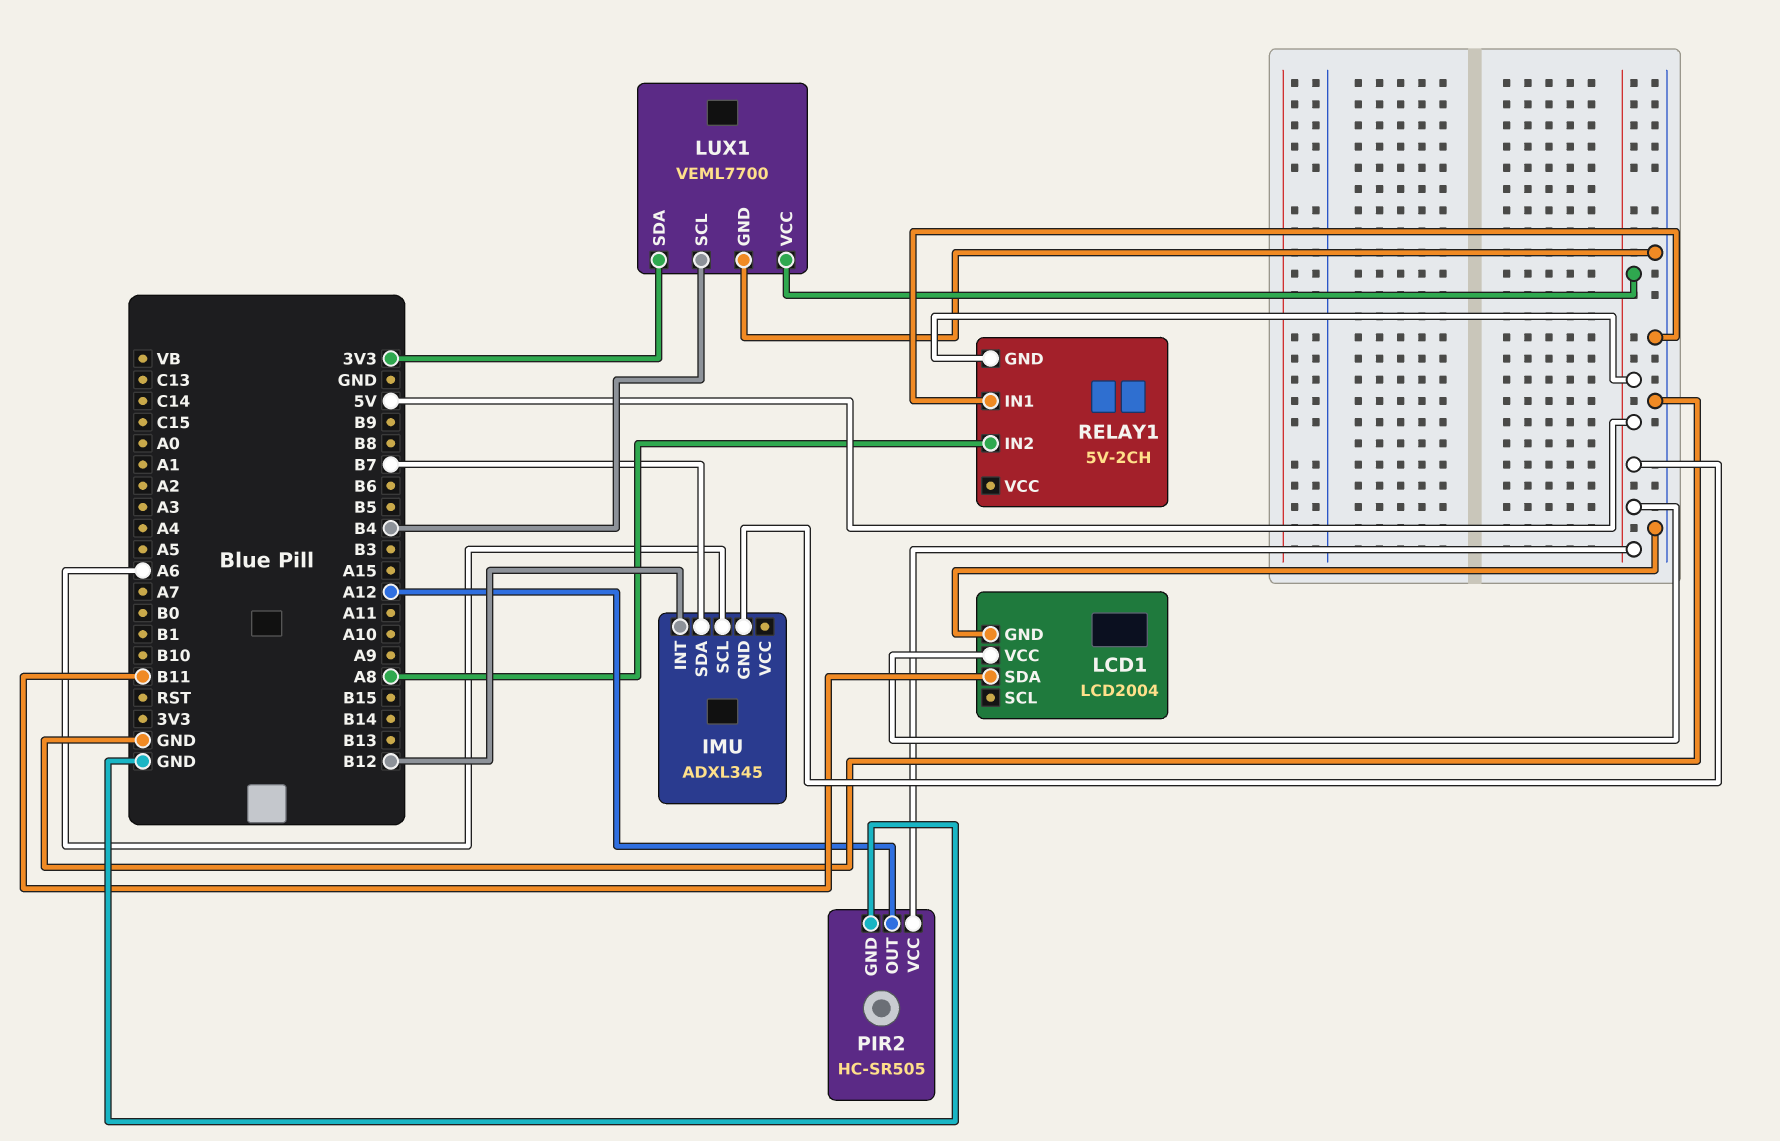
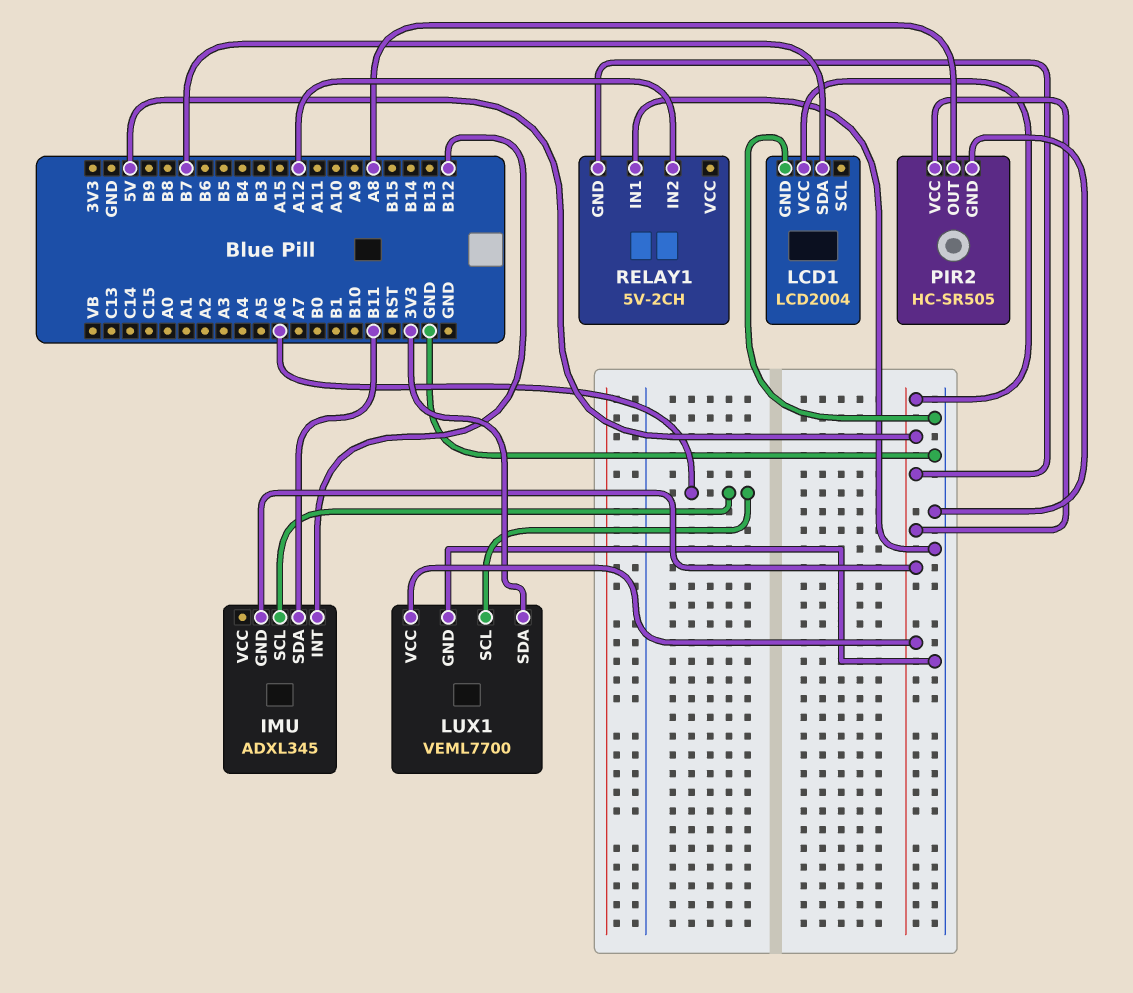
IMU pin SDA: B7 -> B11
LCD1 pin SDA: B11 -> B7
LUX1 pin SCL: B4 -> A6
PIR2 pin OUT: A12 -> A8
RELAY1 pin IN2: A8 -> A12

